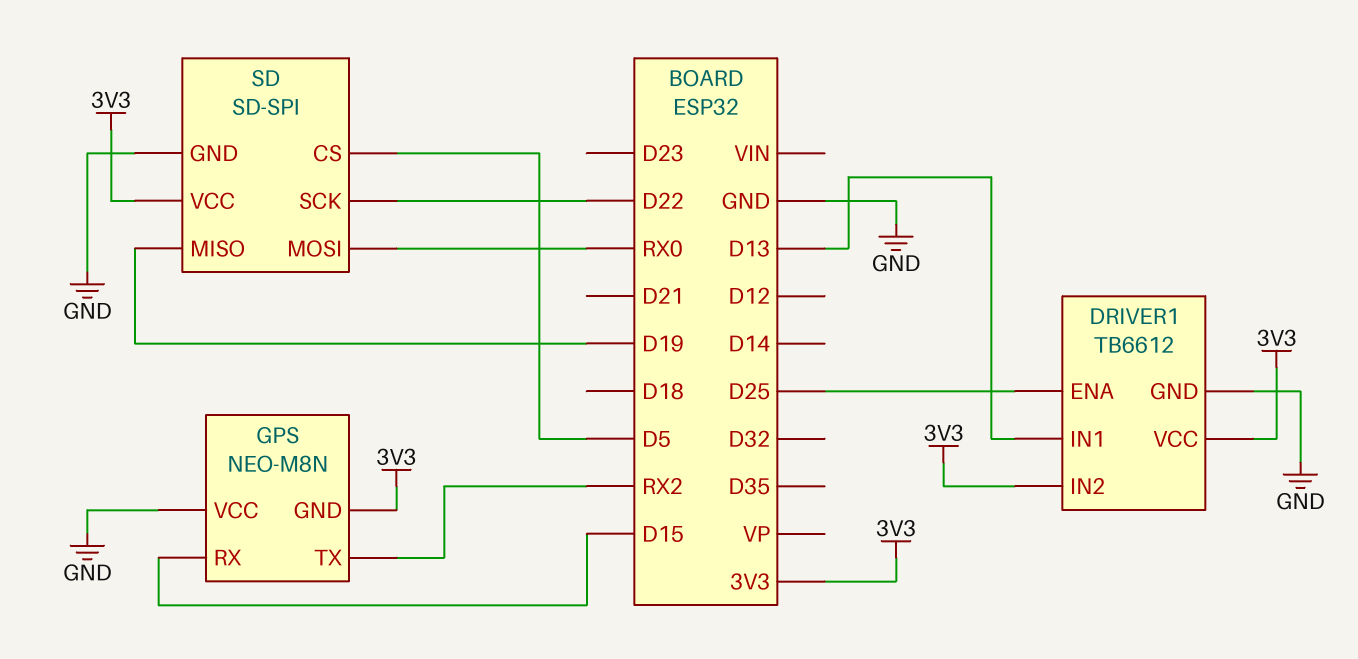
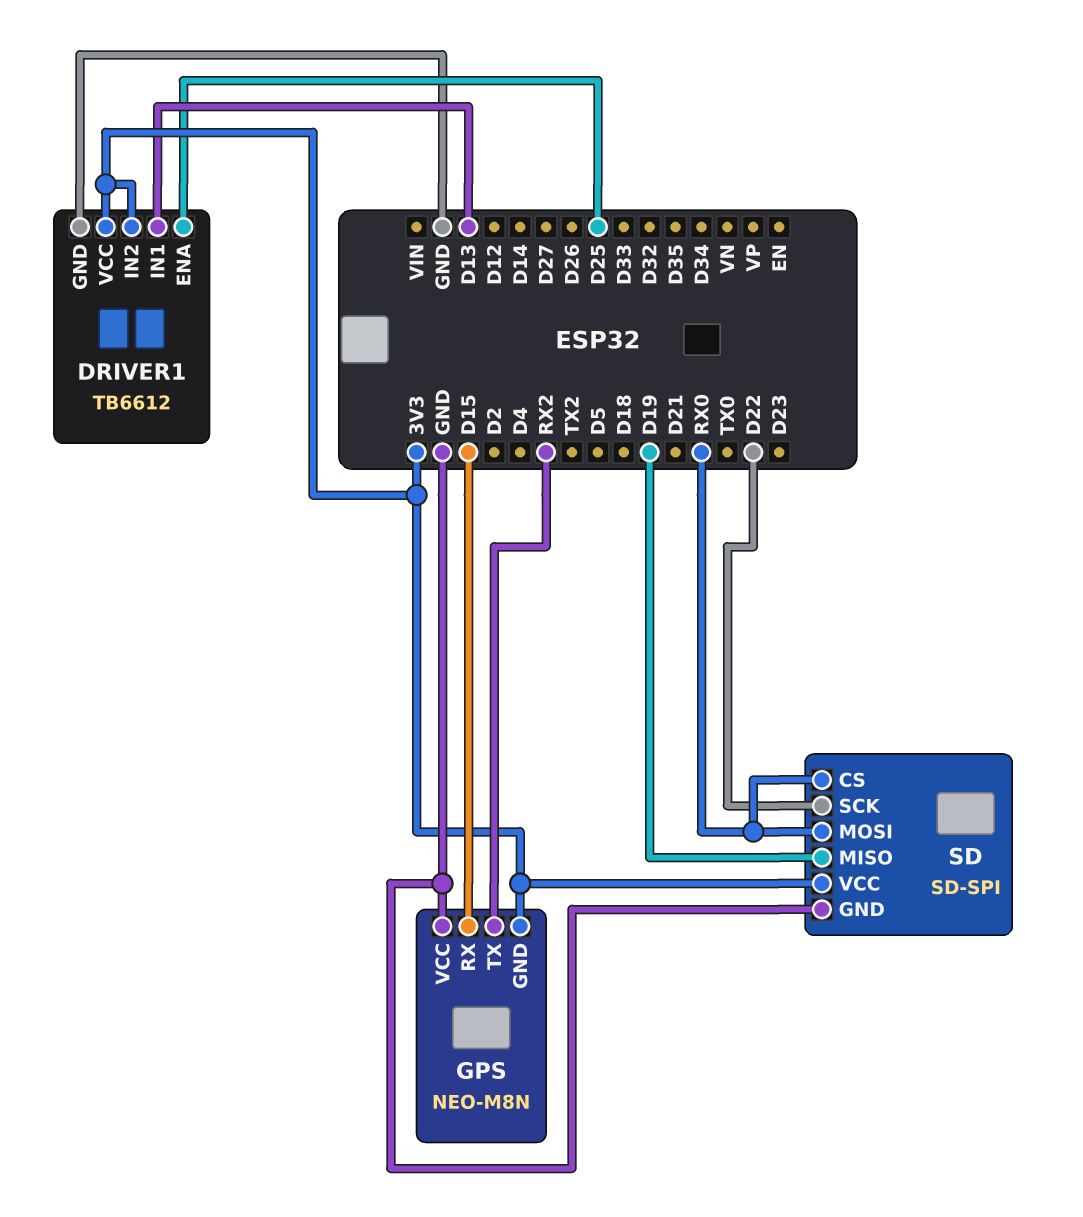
SD pin CS: D5 -> RX0

